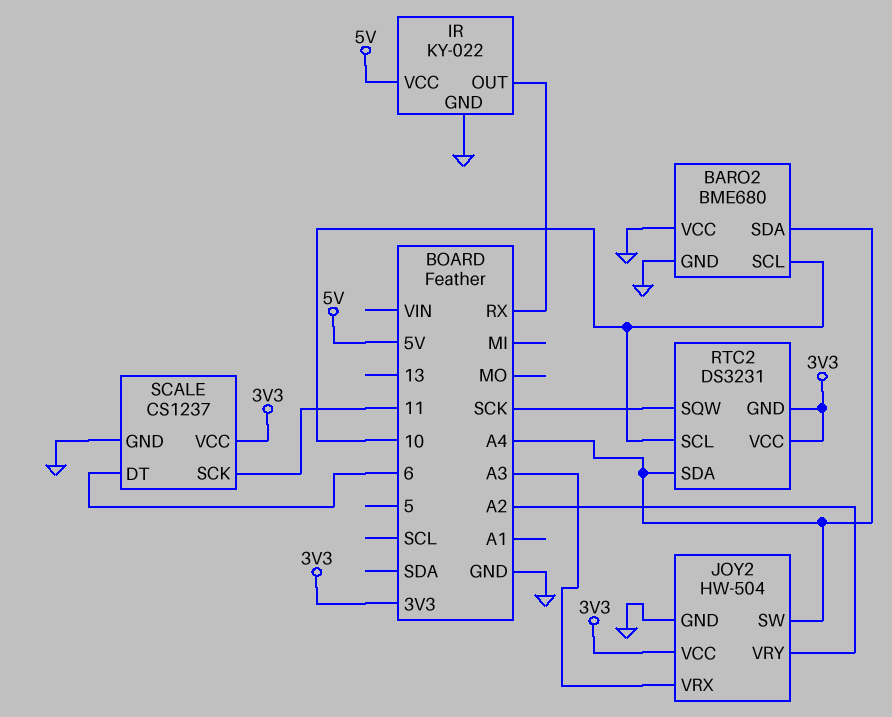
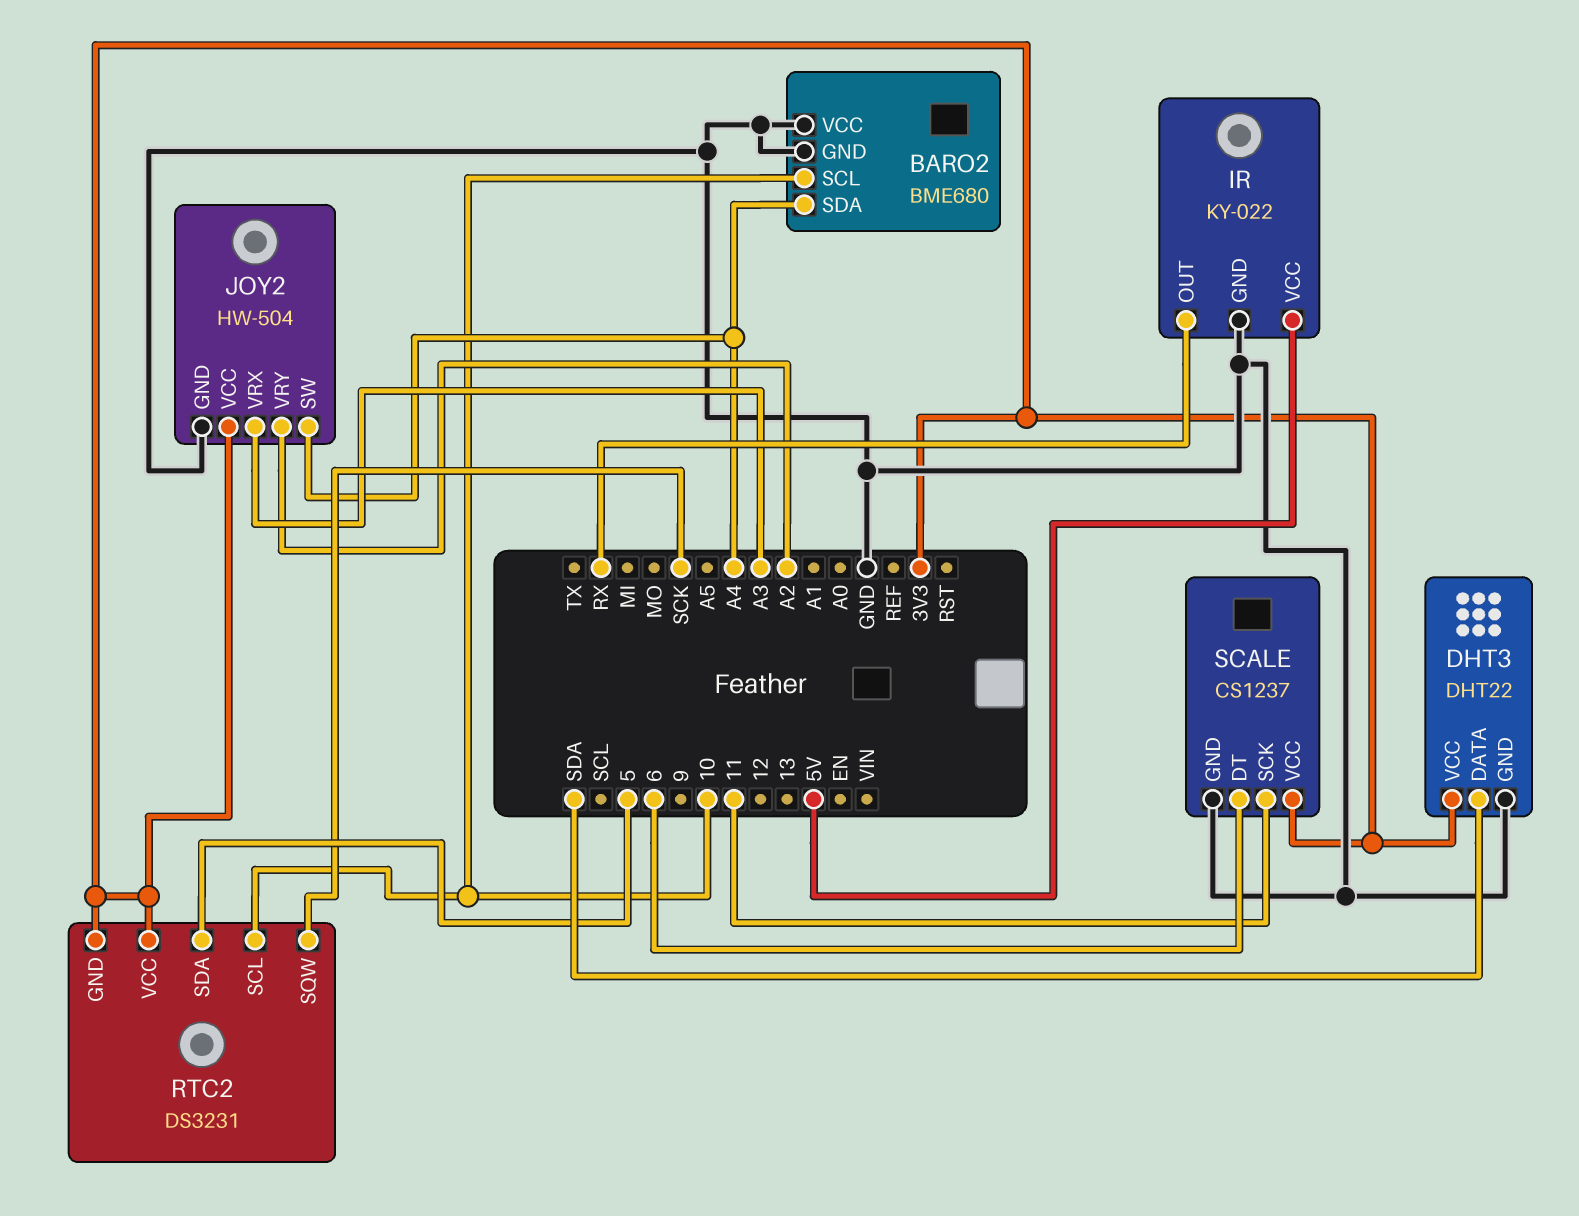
DHT3: none -> DHT22
DHT3 pin DATA: none -> SDA
DHT3 pin GND: none -> GND
DHT3 pin VCC: none -> 3V3
RTC2 pin SDA: A4 -> 5

